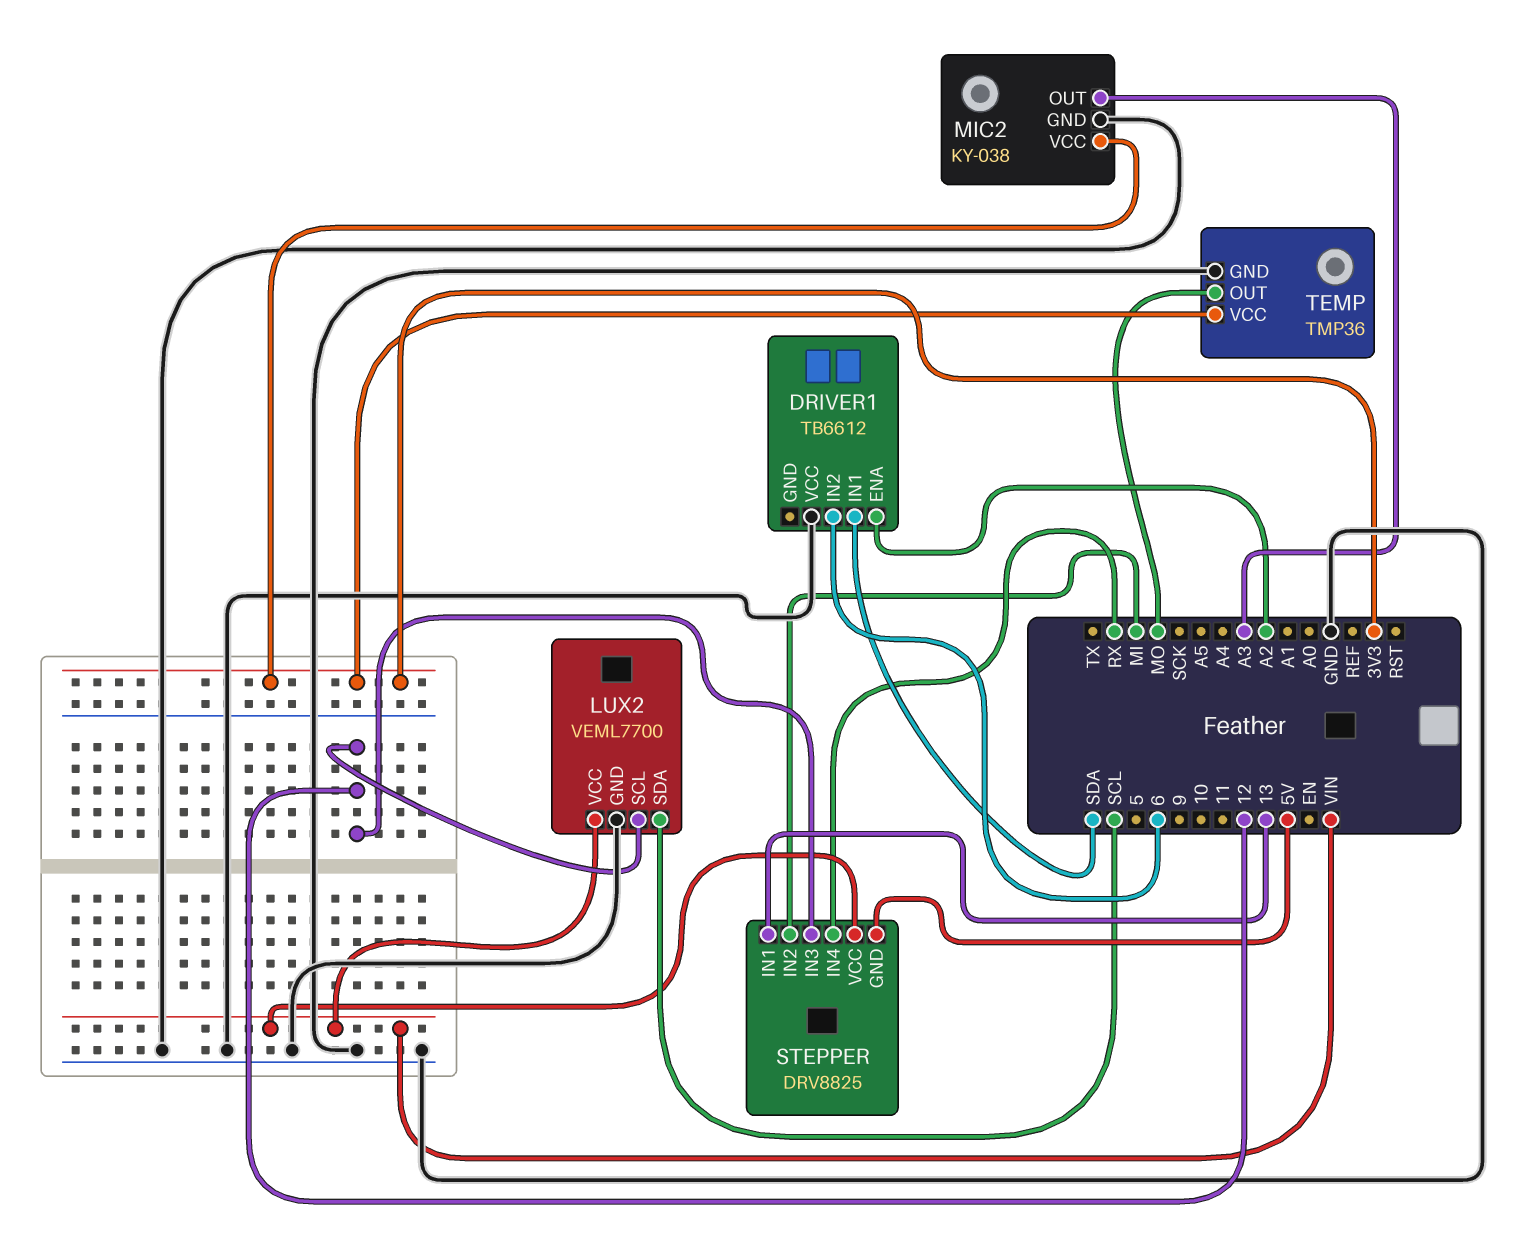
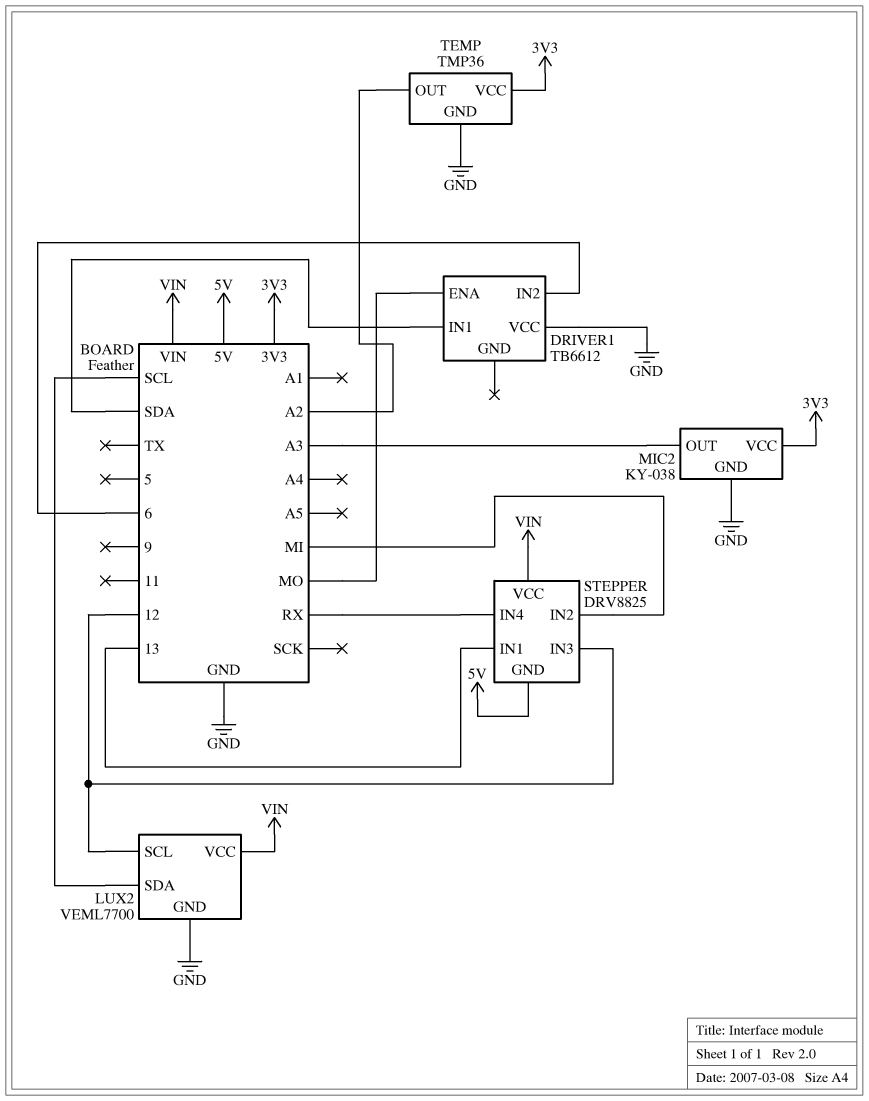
DRIVER1 pin ENA: A2 -> MO
TEMP pin OUT: MO -> A2

